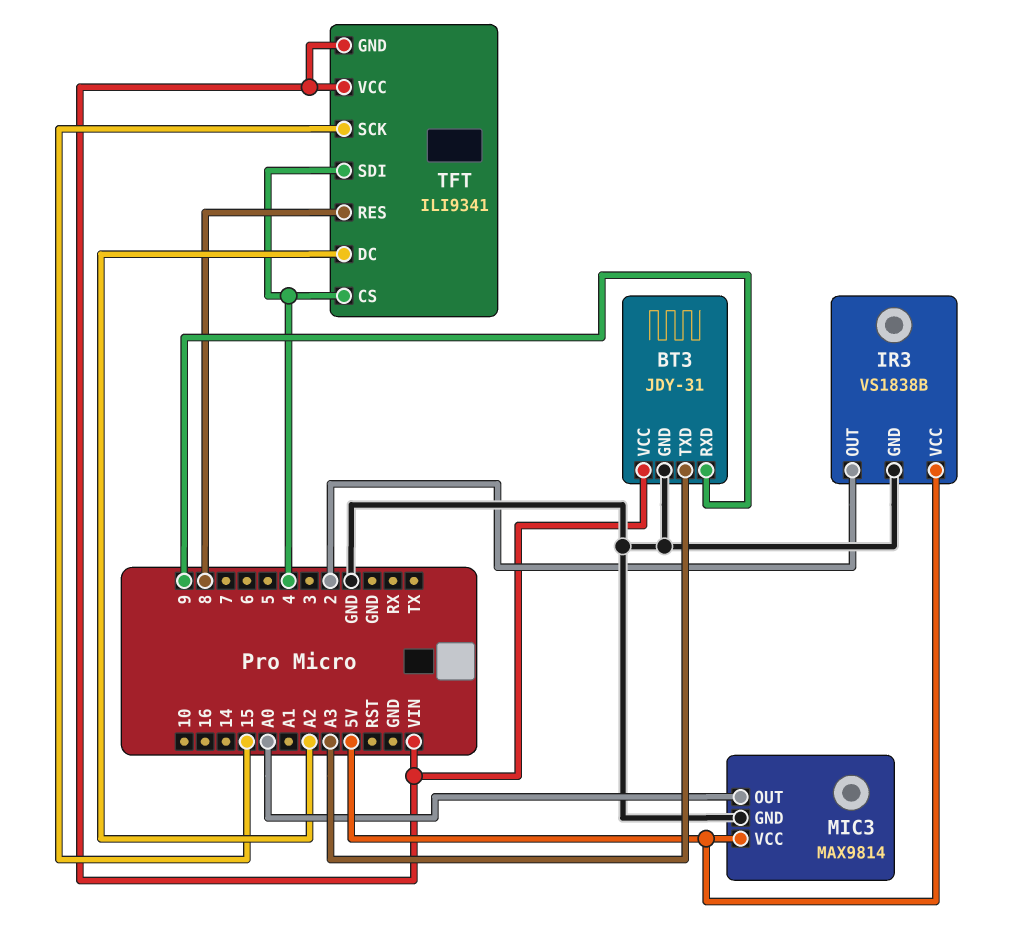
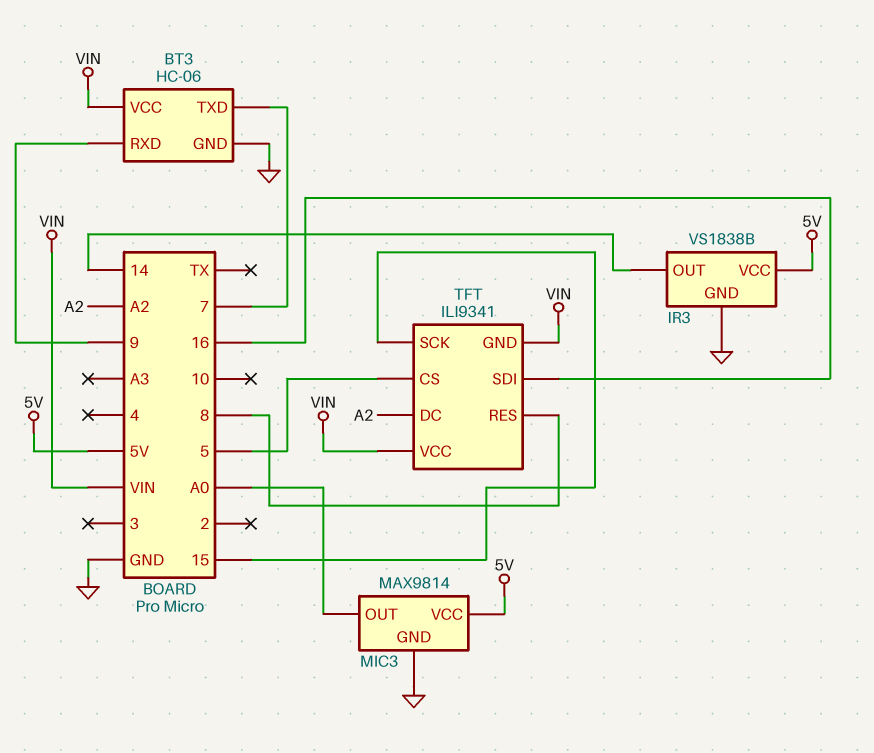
BT3: JDY-31 -> HC-06
BT3 pin TXD: A3 -> 7
IR3 pin OUT: 2 -> 14
TFT pin CS: 4 -> 5
TFT pin SDI: 4 -> 16

